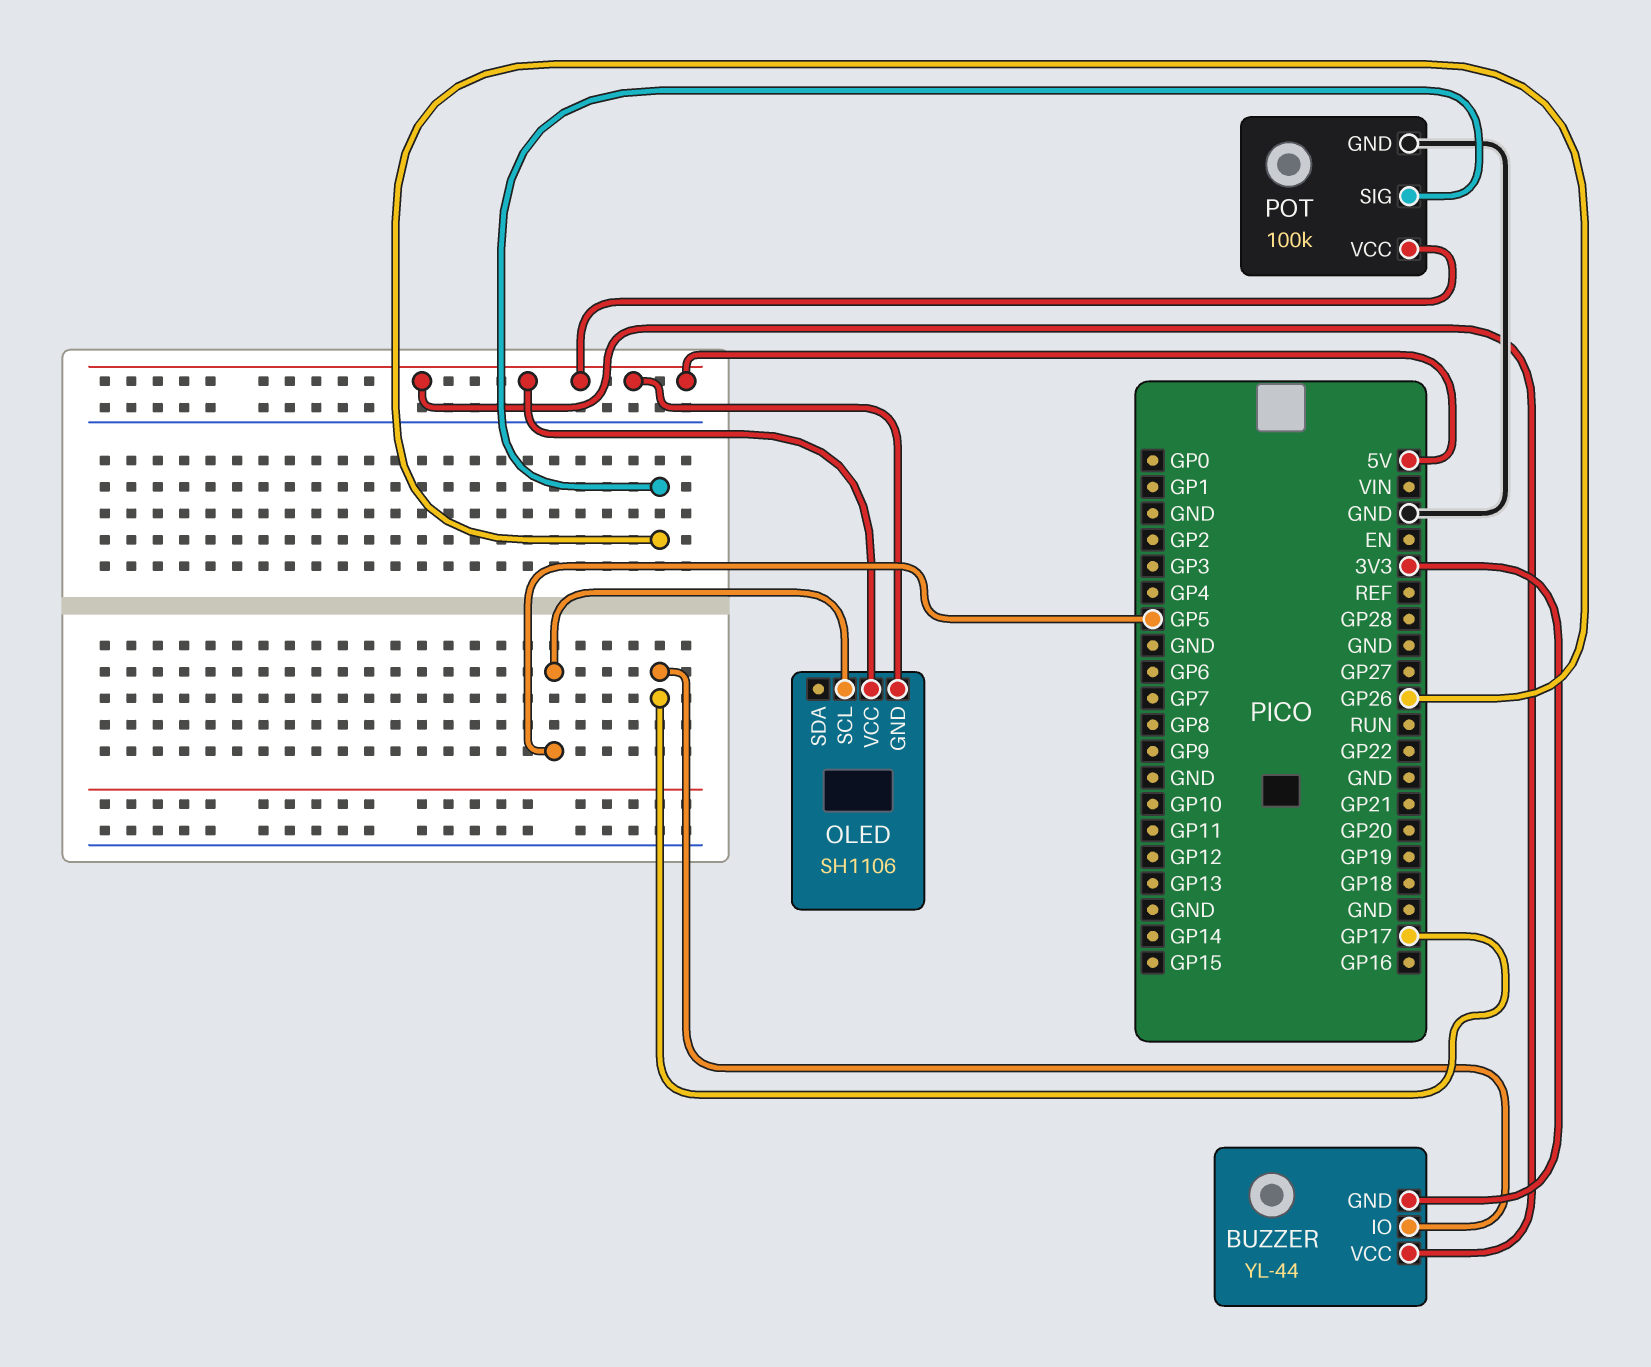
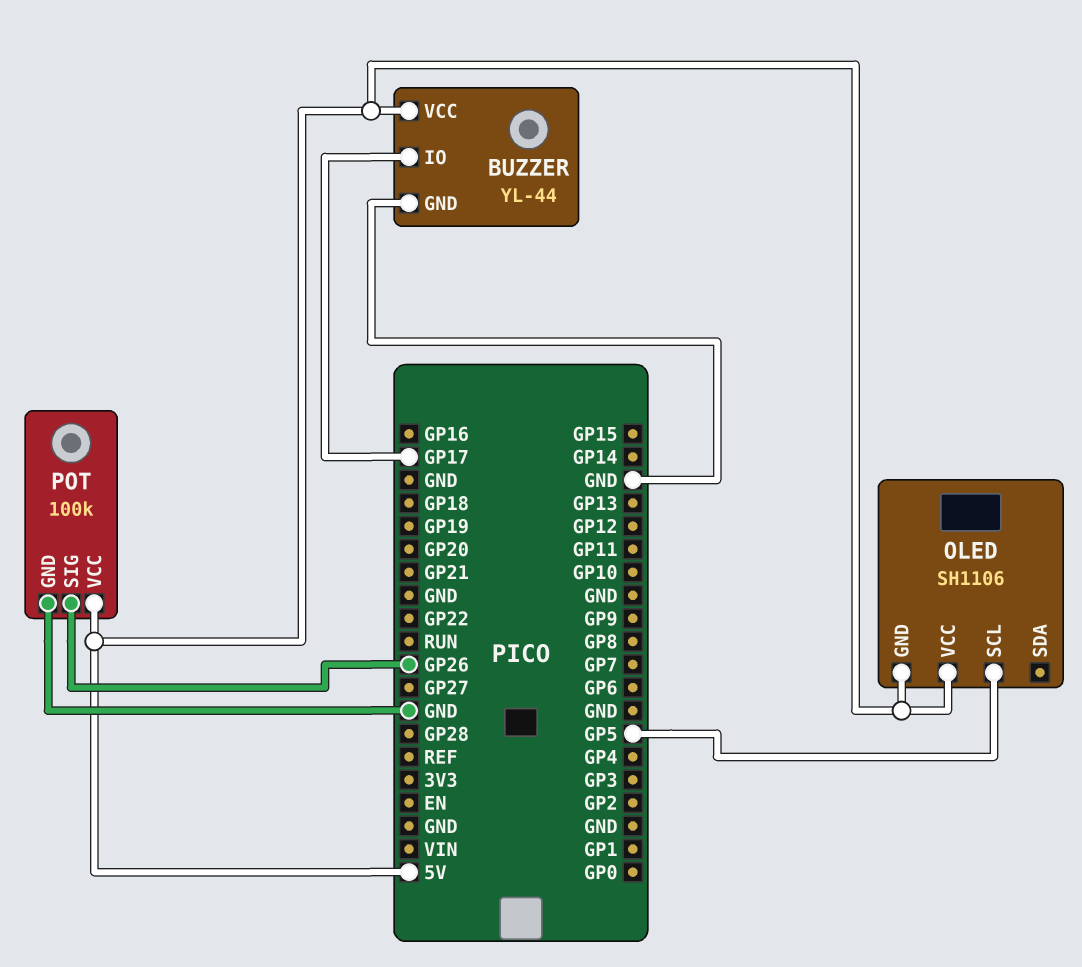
BUZZER pin GND: 3V3 -> GND

